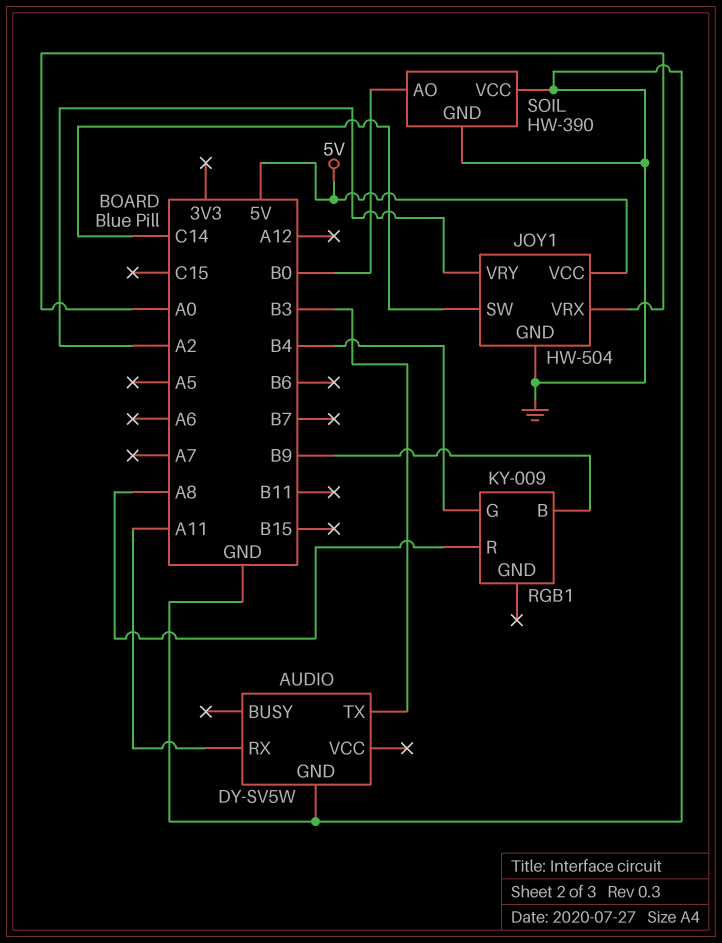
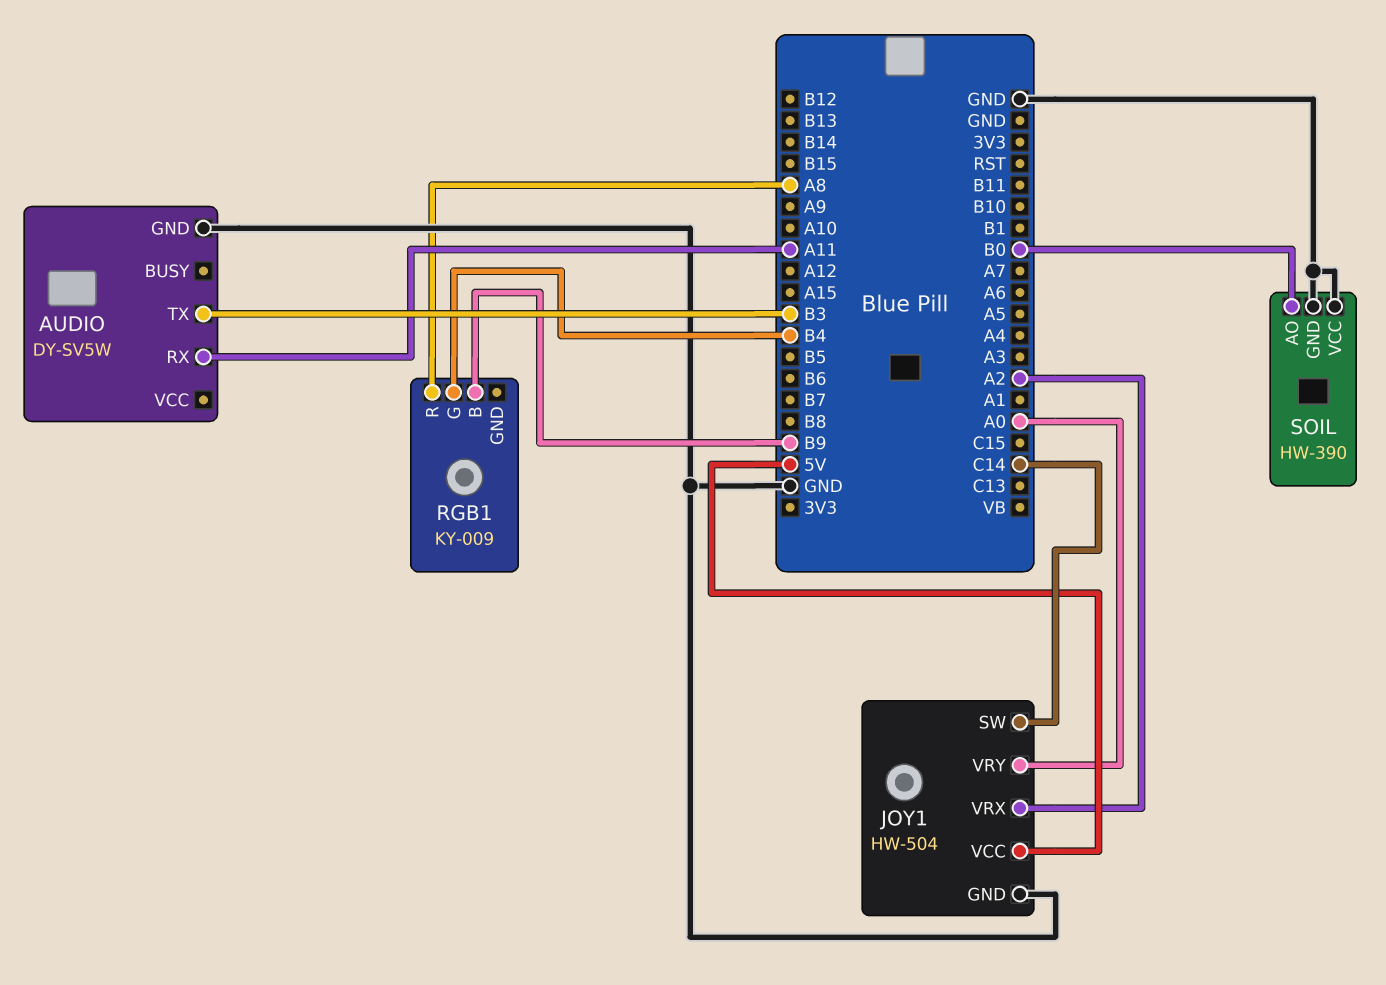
JOY1 pin VRX: A0 -> A2
JOY1 pin VRY: A2 -> A0

